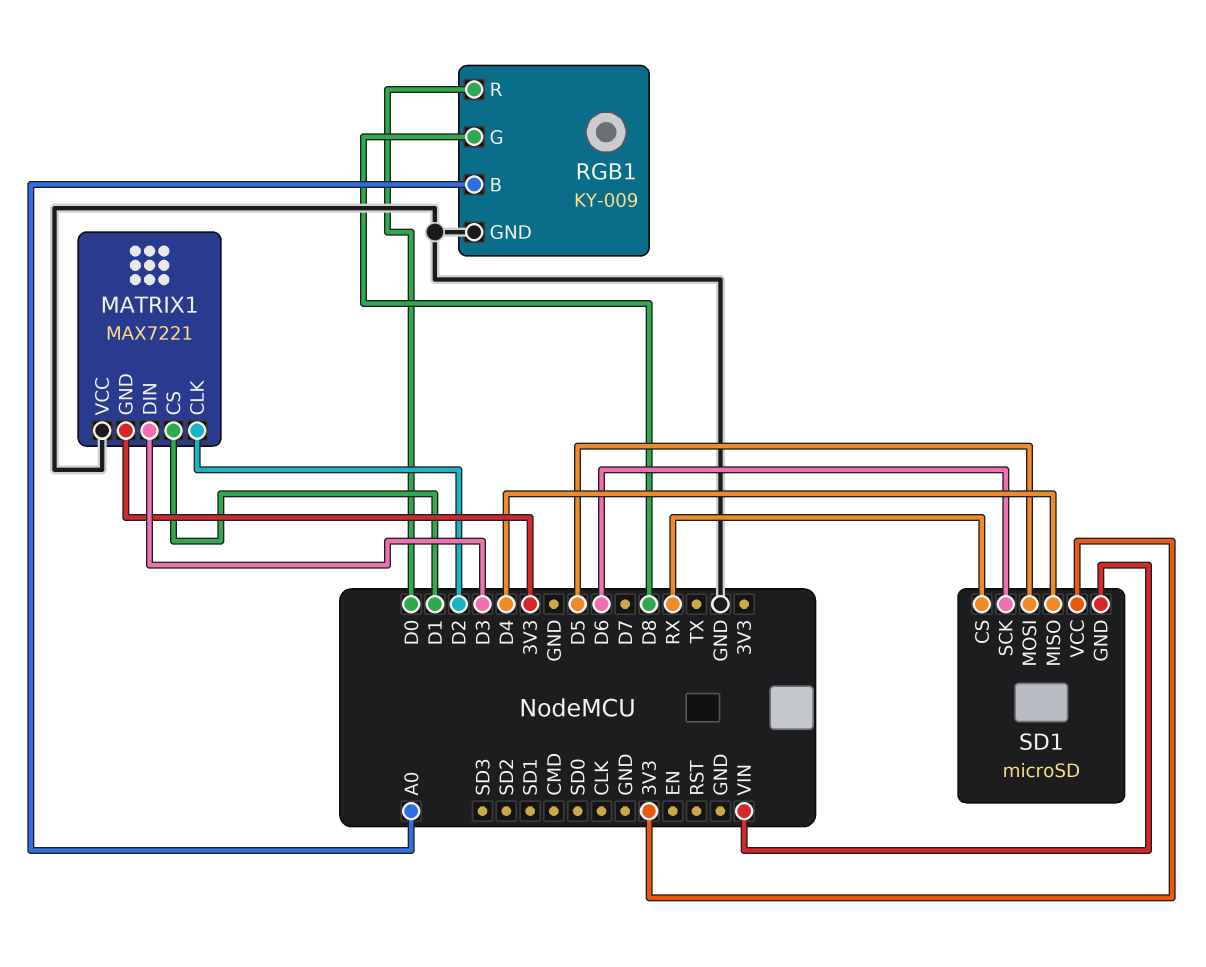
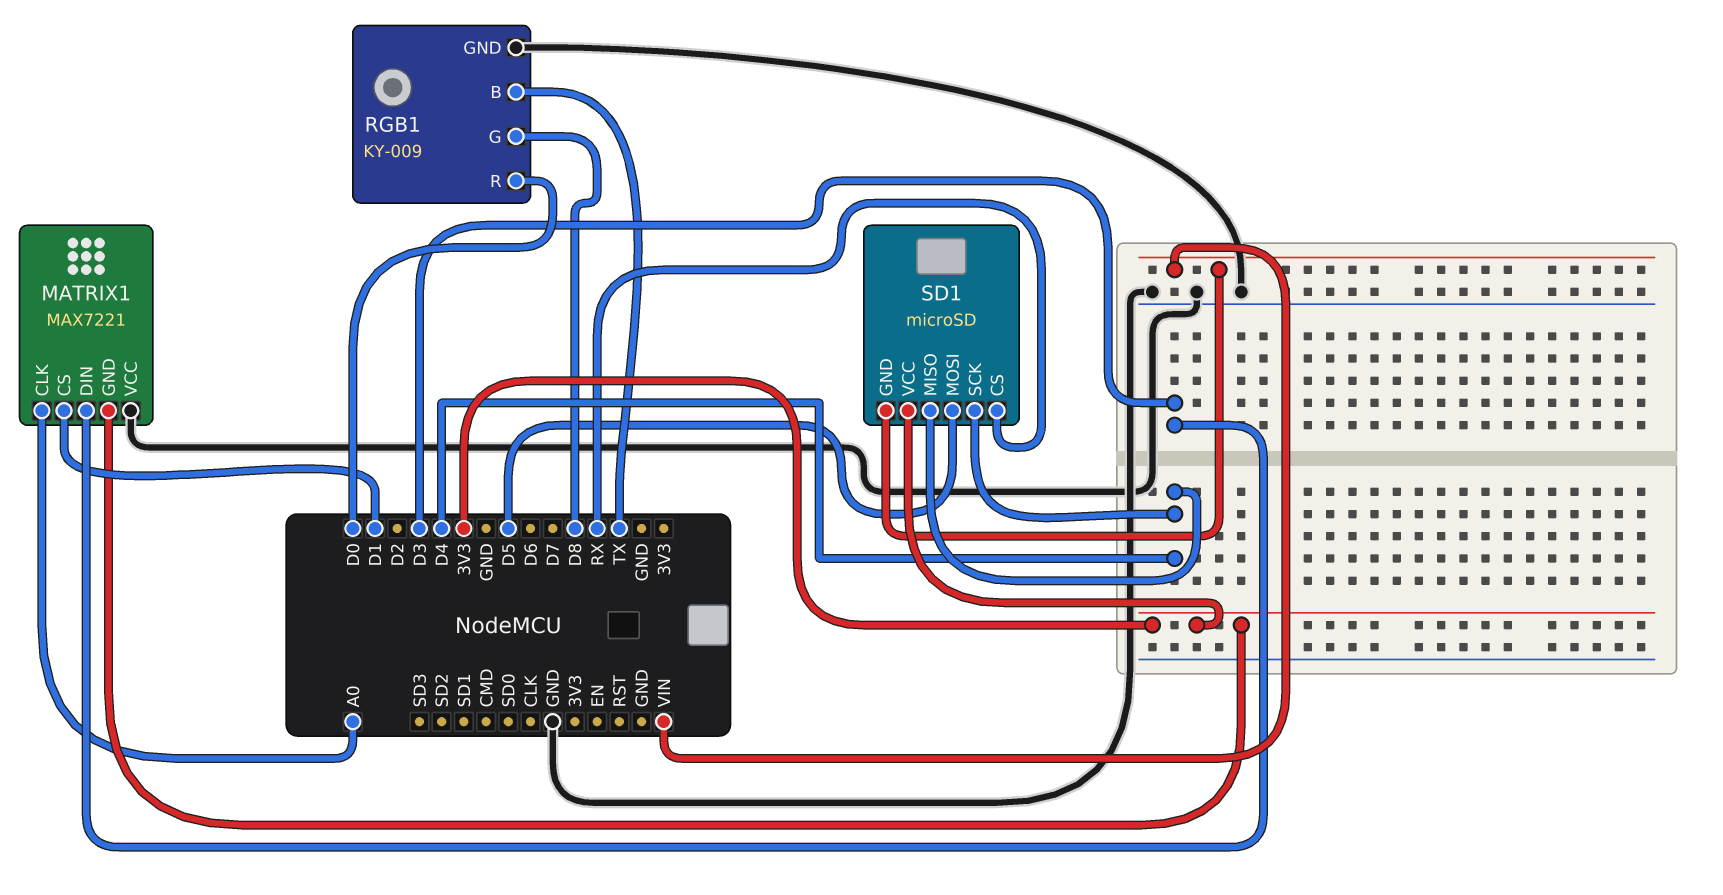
MATRIX1 pin CLK: D2 -> A0
RGB1 pin B: A0 -> TX
SD1 pin SCK: D6 -> D4

